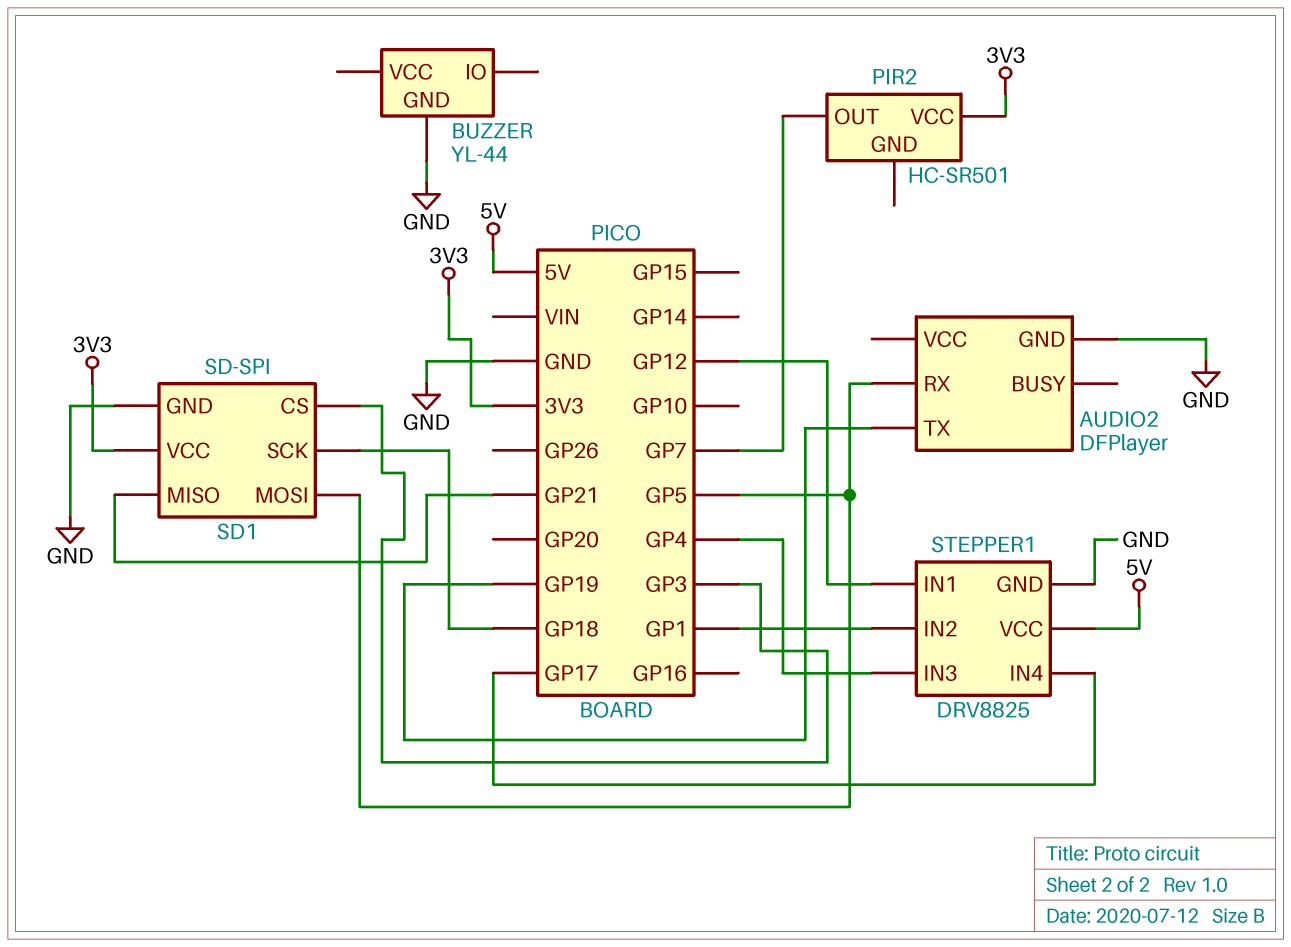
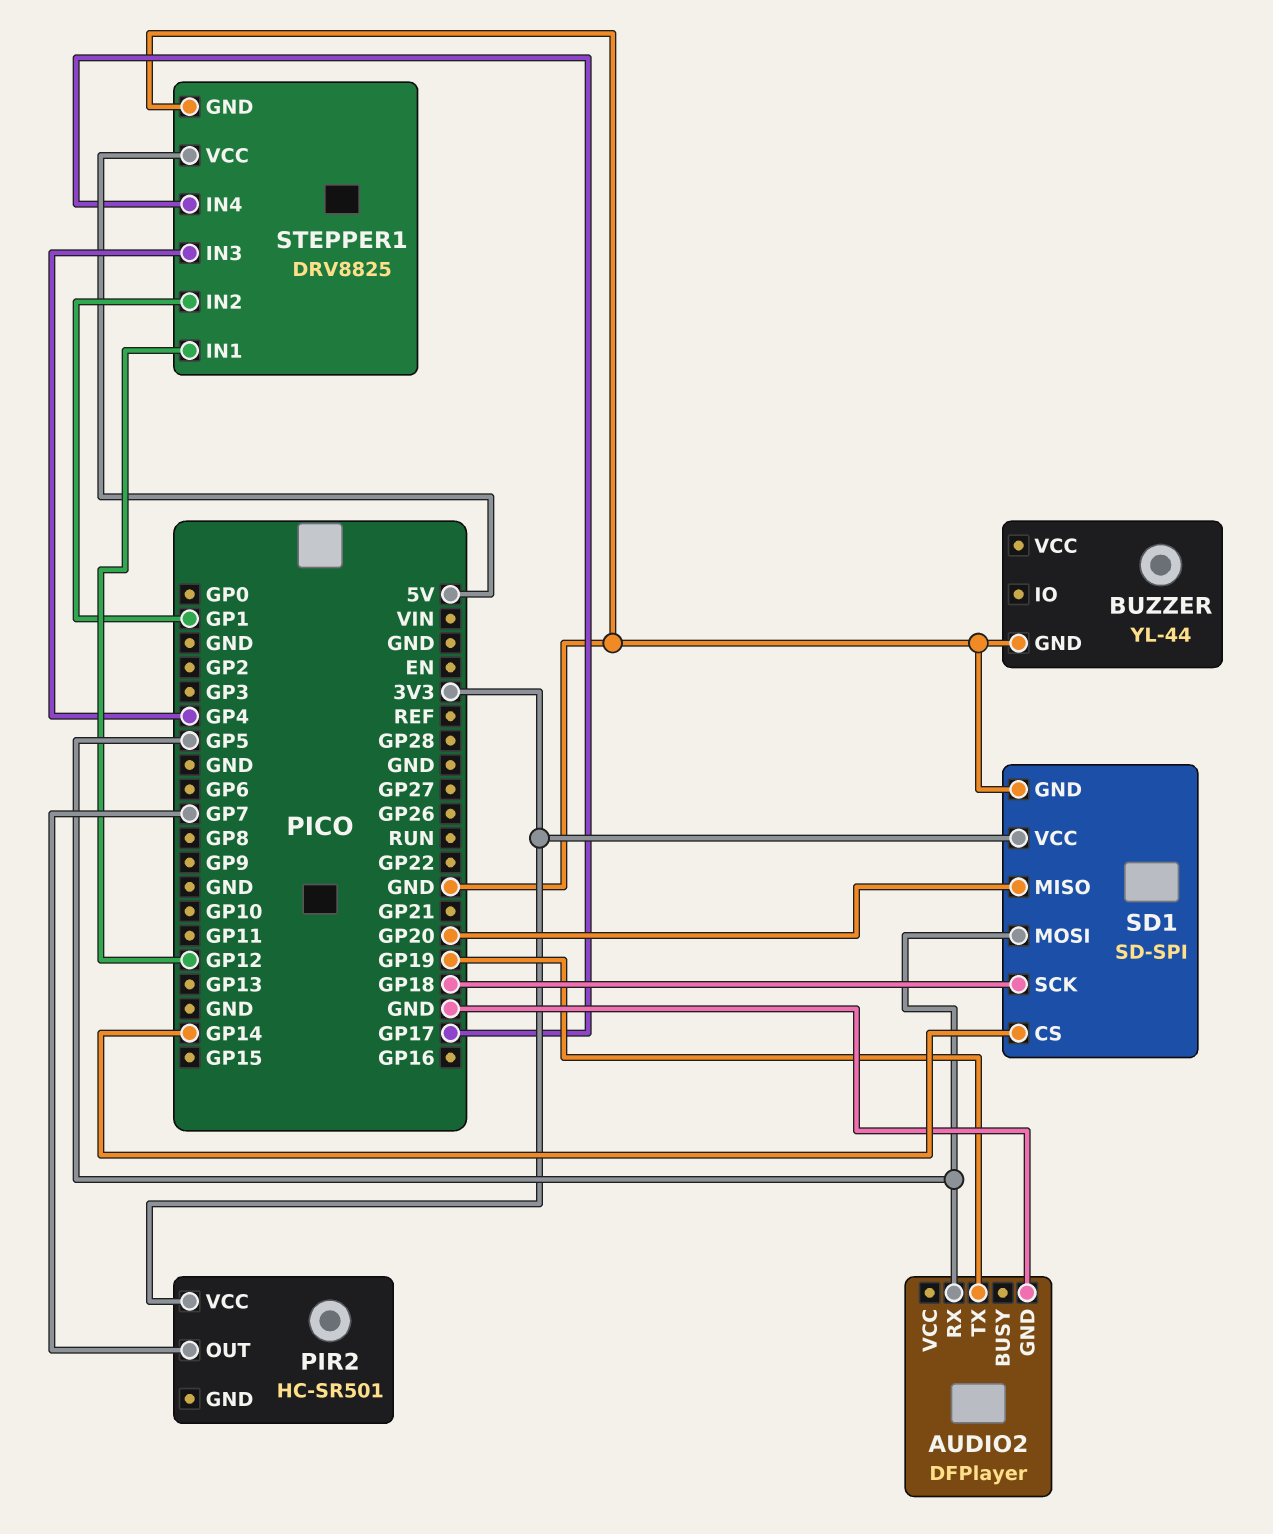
SD1 pin CS: GP3 -> GP14
SD1 pin MISO: GP21 -> GP20

